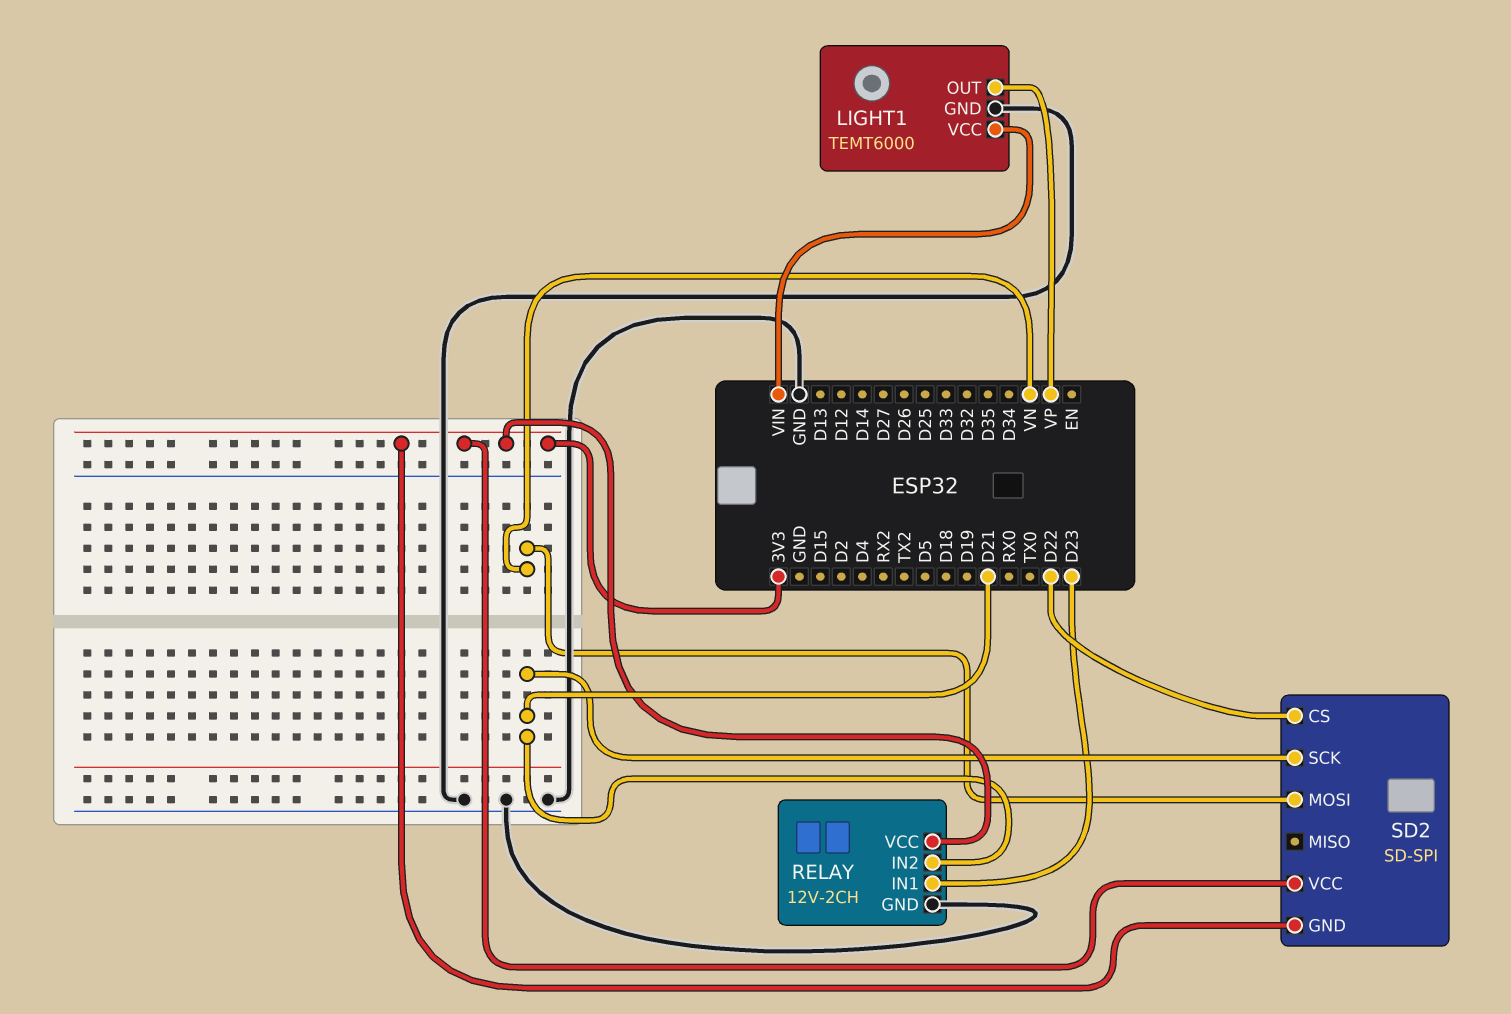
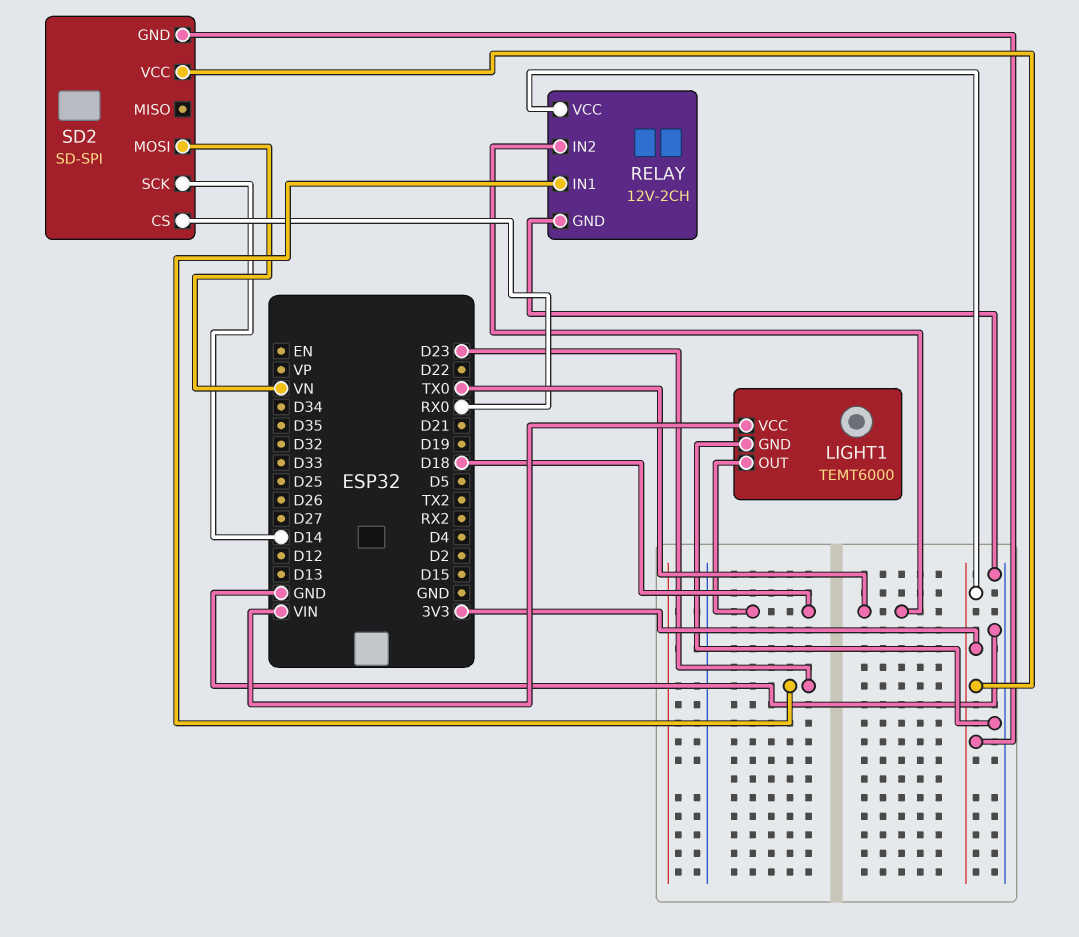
LIGHT1 pin OUT: VP -> D18
RELAY pin IN2: D21 -> TX0
SD2 pin CS: D22 -> RX0
SD2 pin SCK: D21 -> D14

